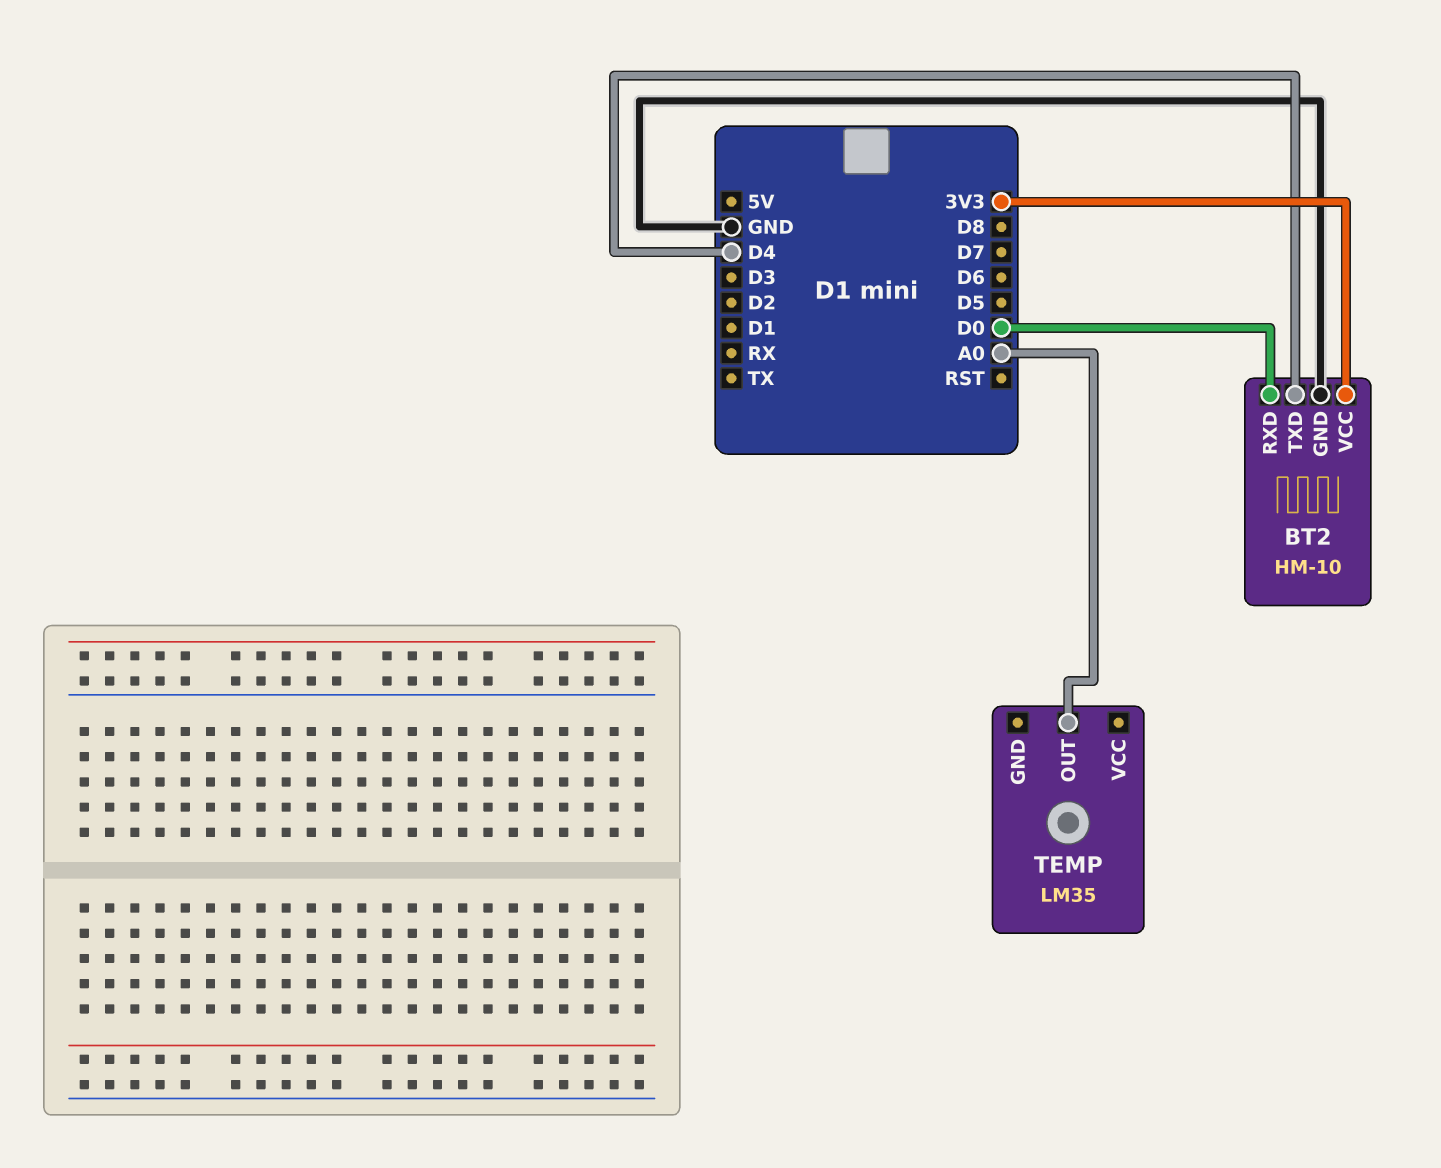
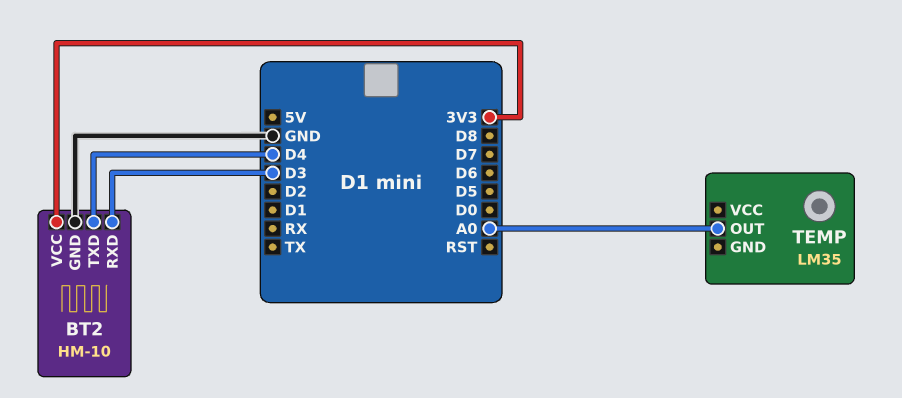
BT2 pin RXD: D0 -> D3

